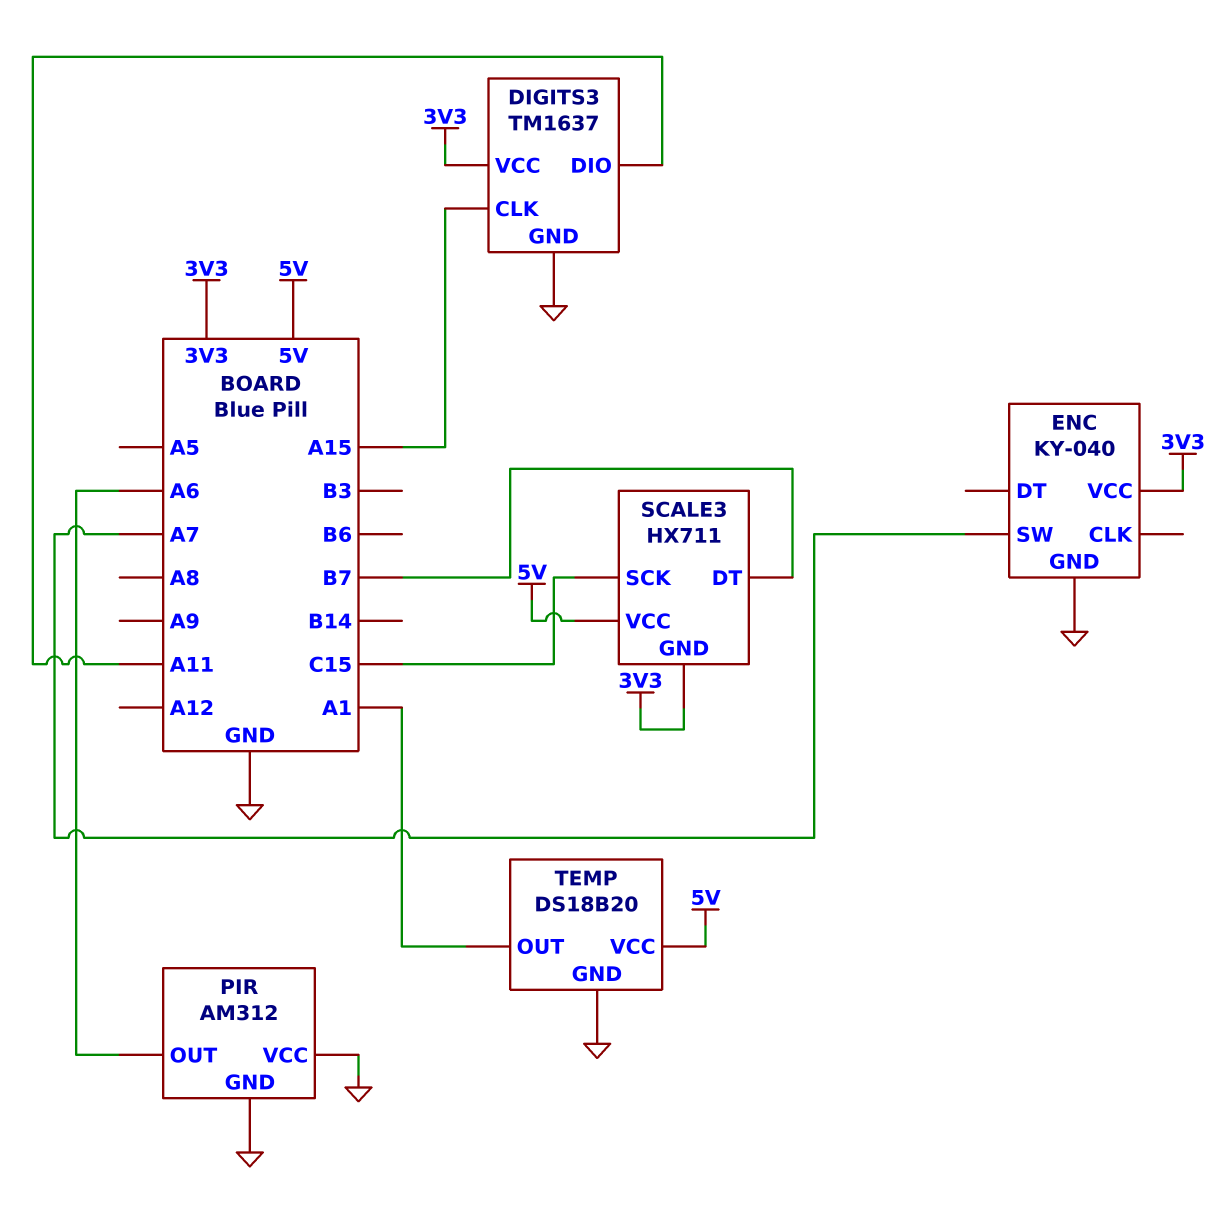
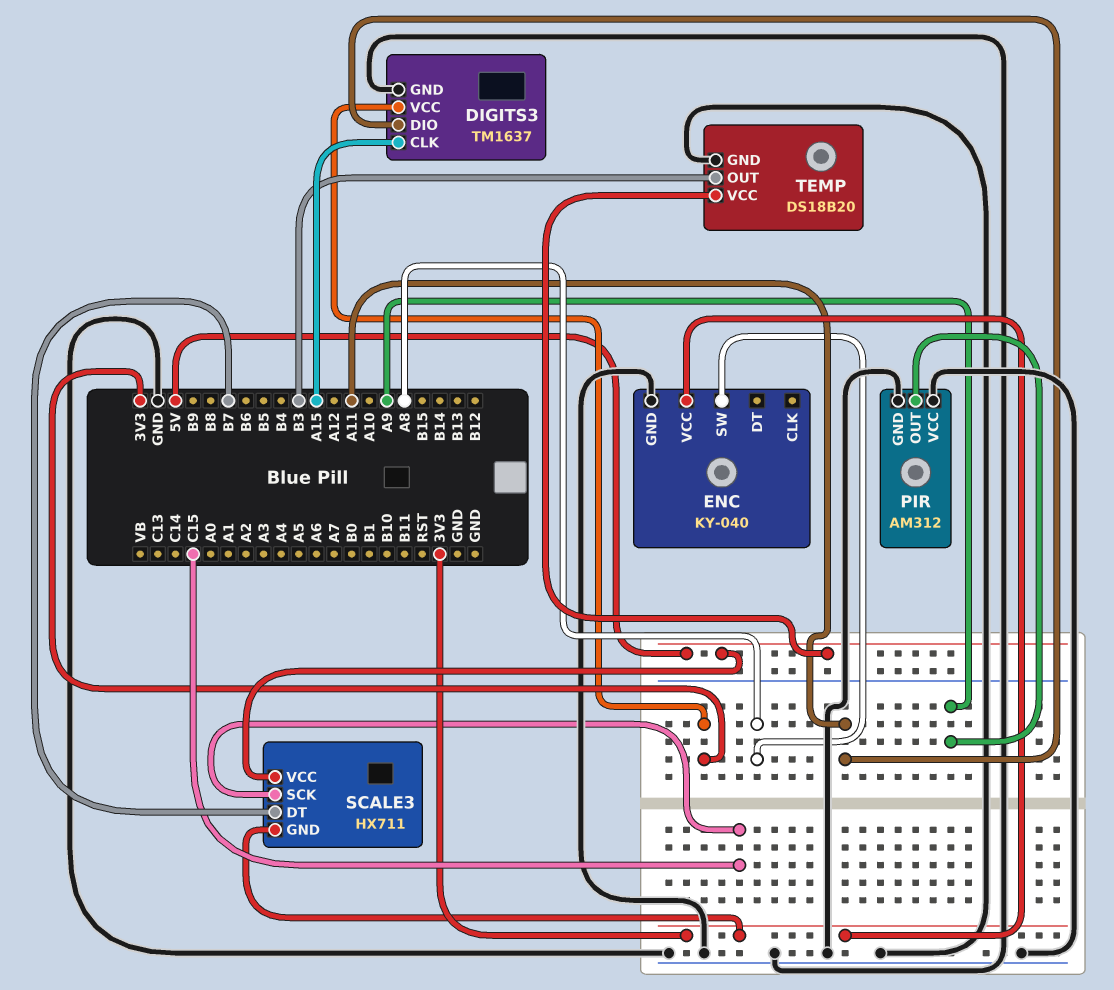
ENC pin SW: A7 -> A8
PIR pin OUT: A6 -> A9
TEMP pin OUT: A1 -> B3

